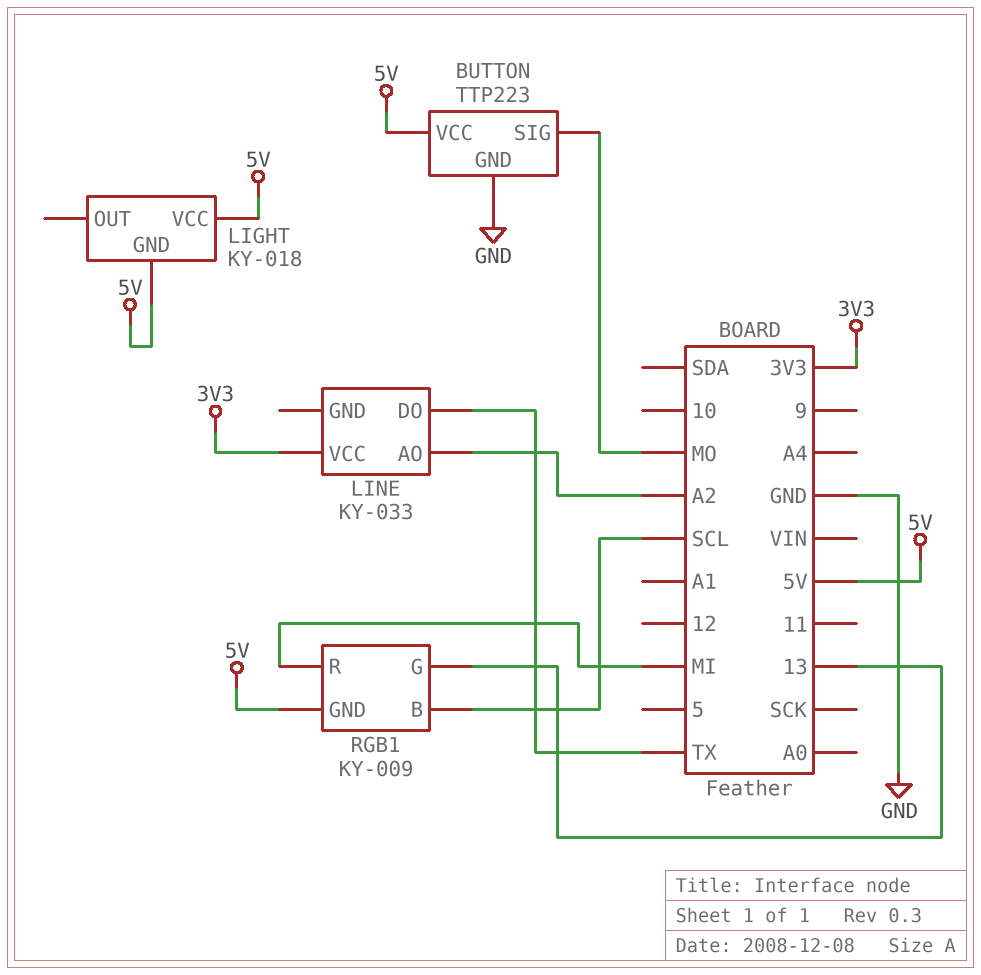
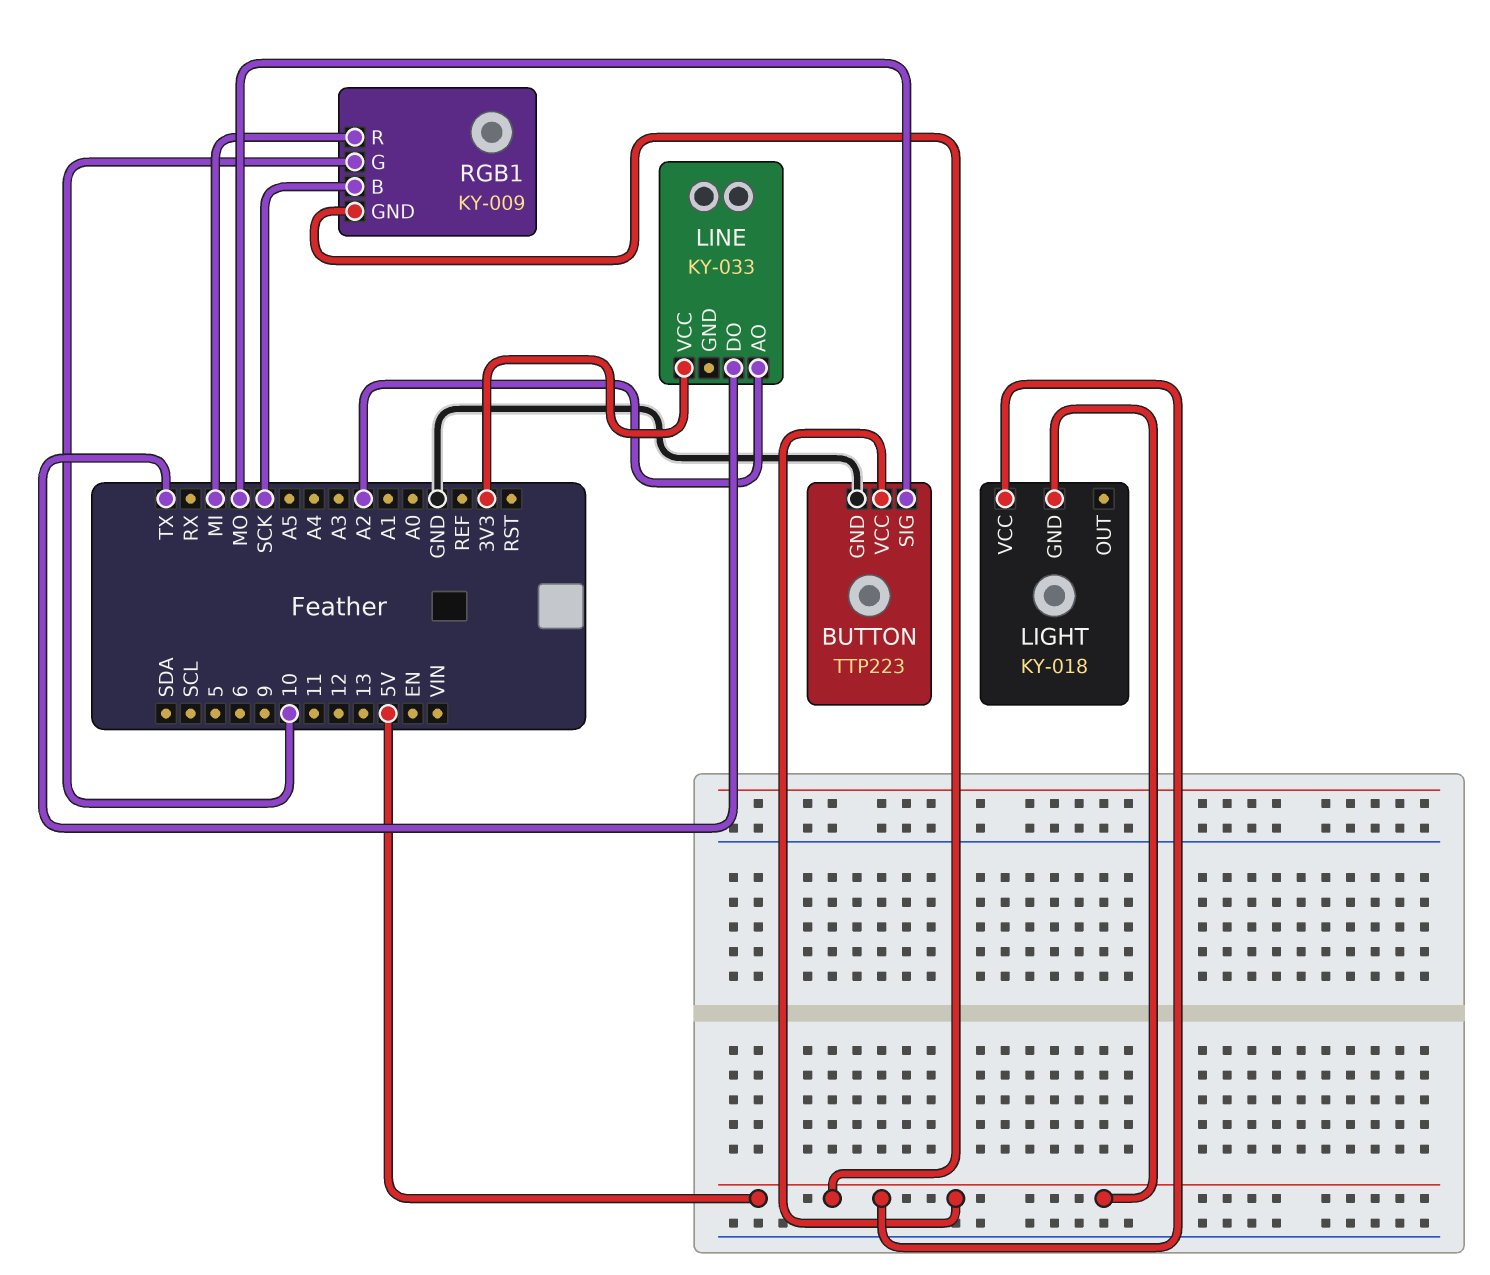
RGB1 pin B: SCL -> SCK
RGB1 pin G: 13 -> 10

